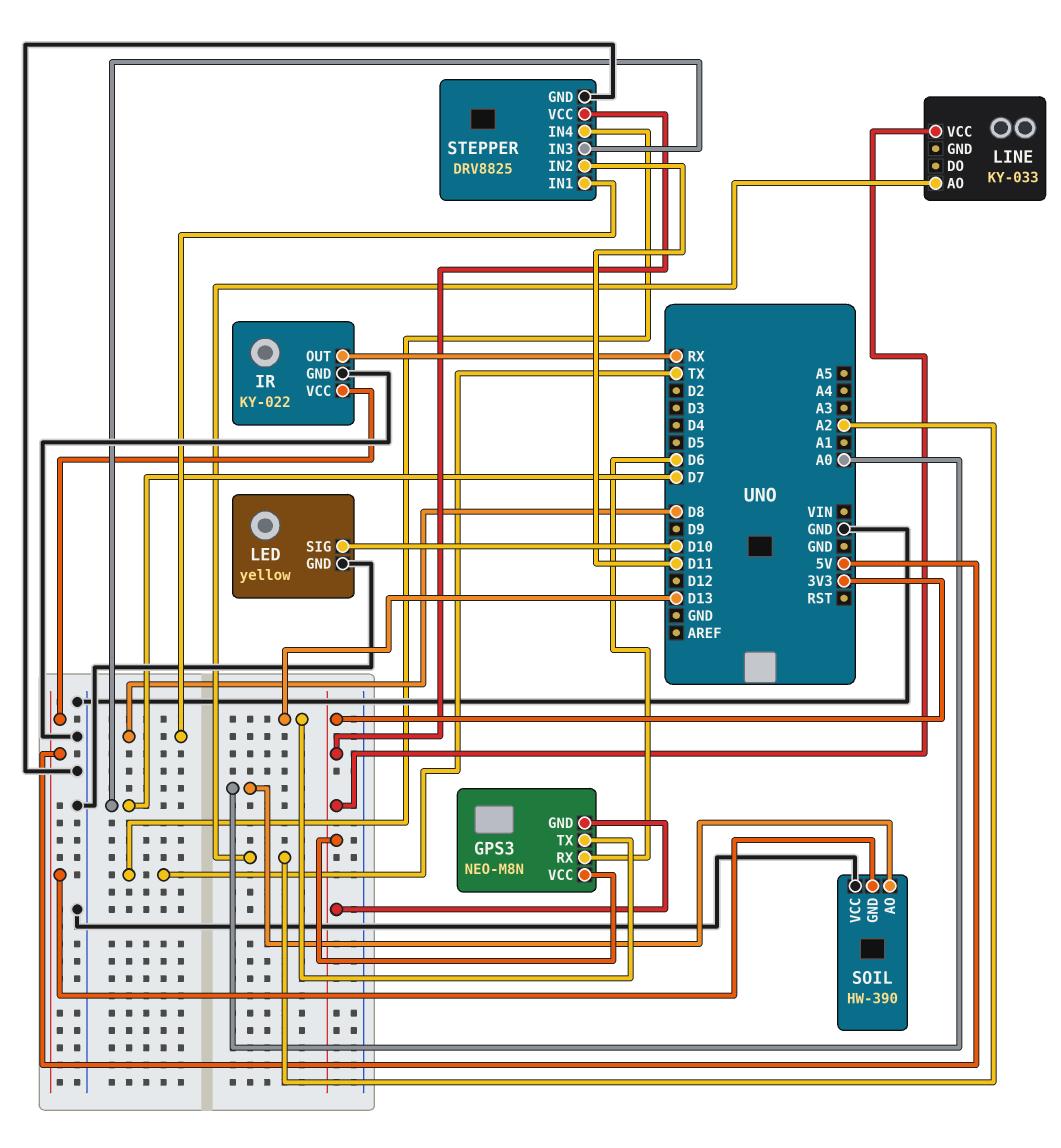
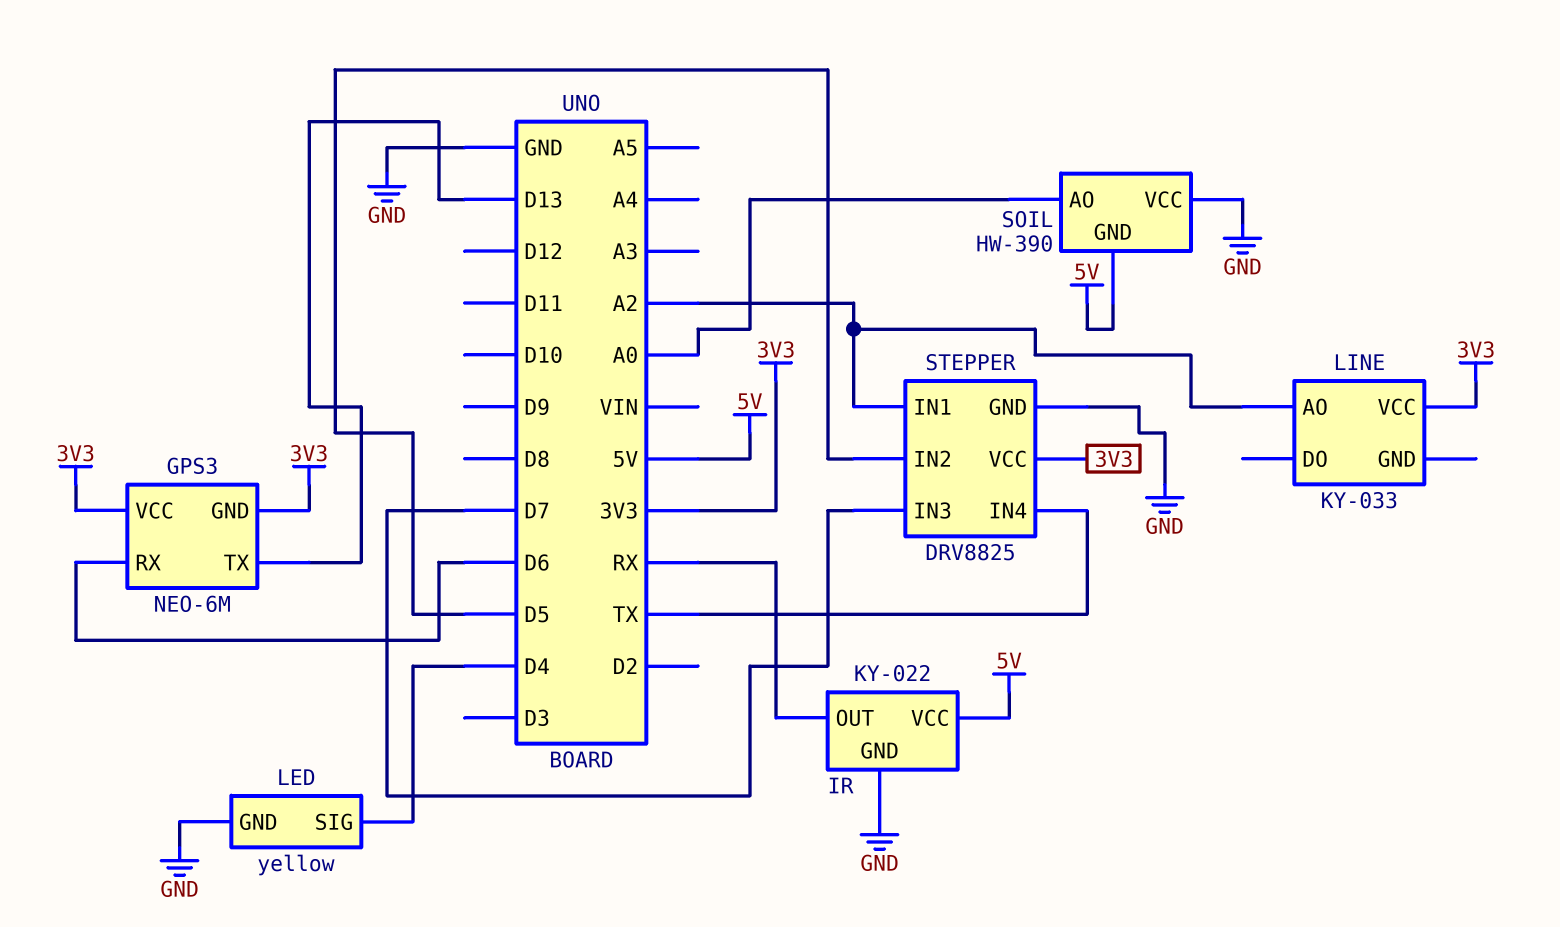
GPS3: NEO-M8N -> NEO-6M
LED pin SIG: D10 -> D4
STEPPER pin IN1: D8 -> A2
STEPPER pin IN2: D11 -> D5

